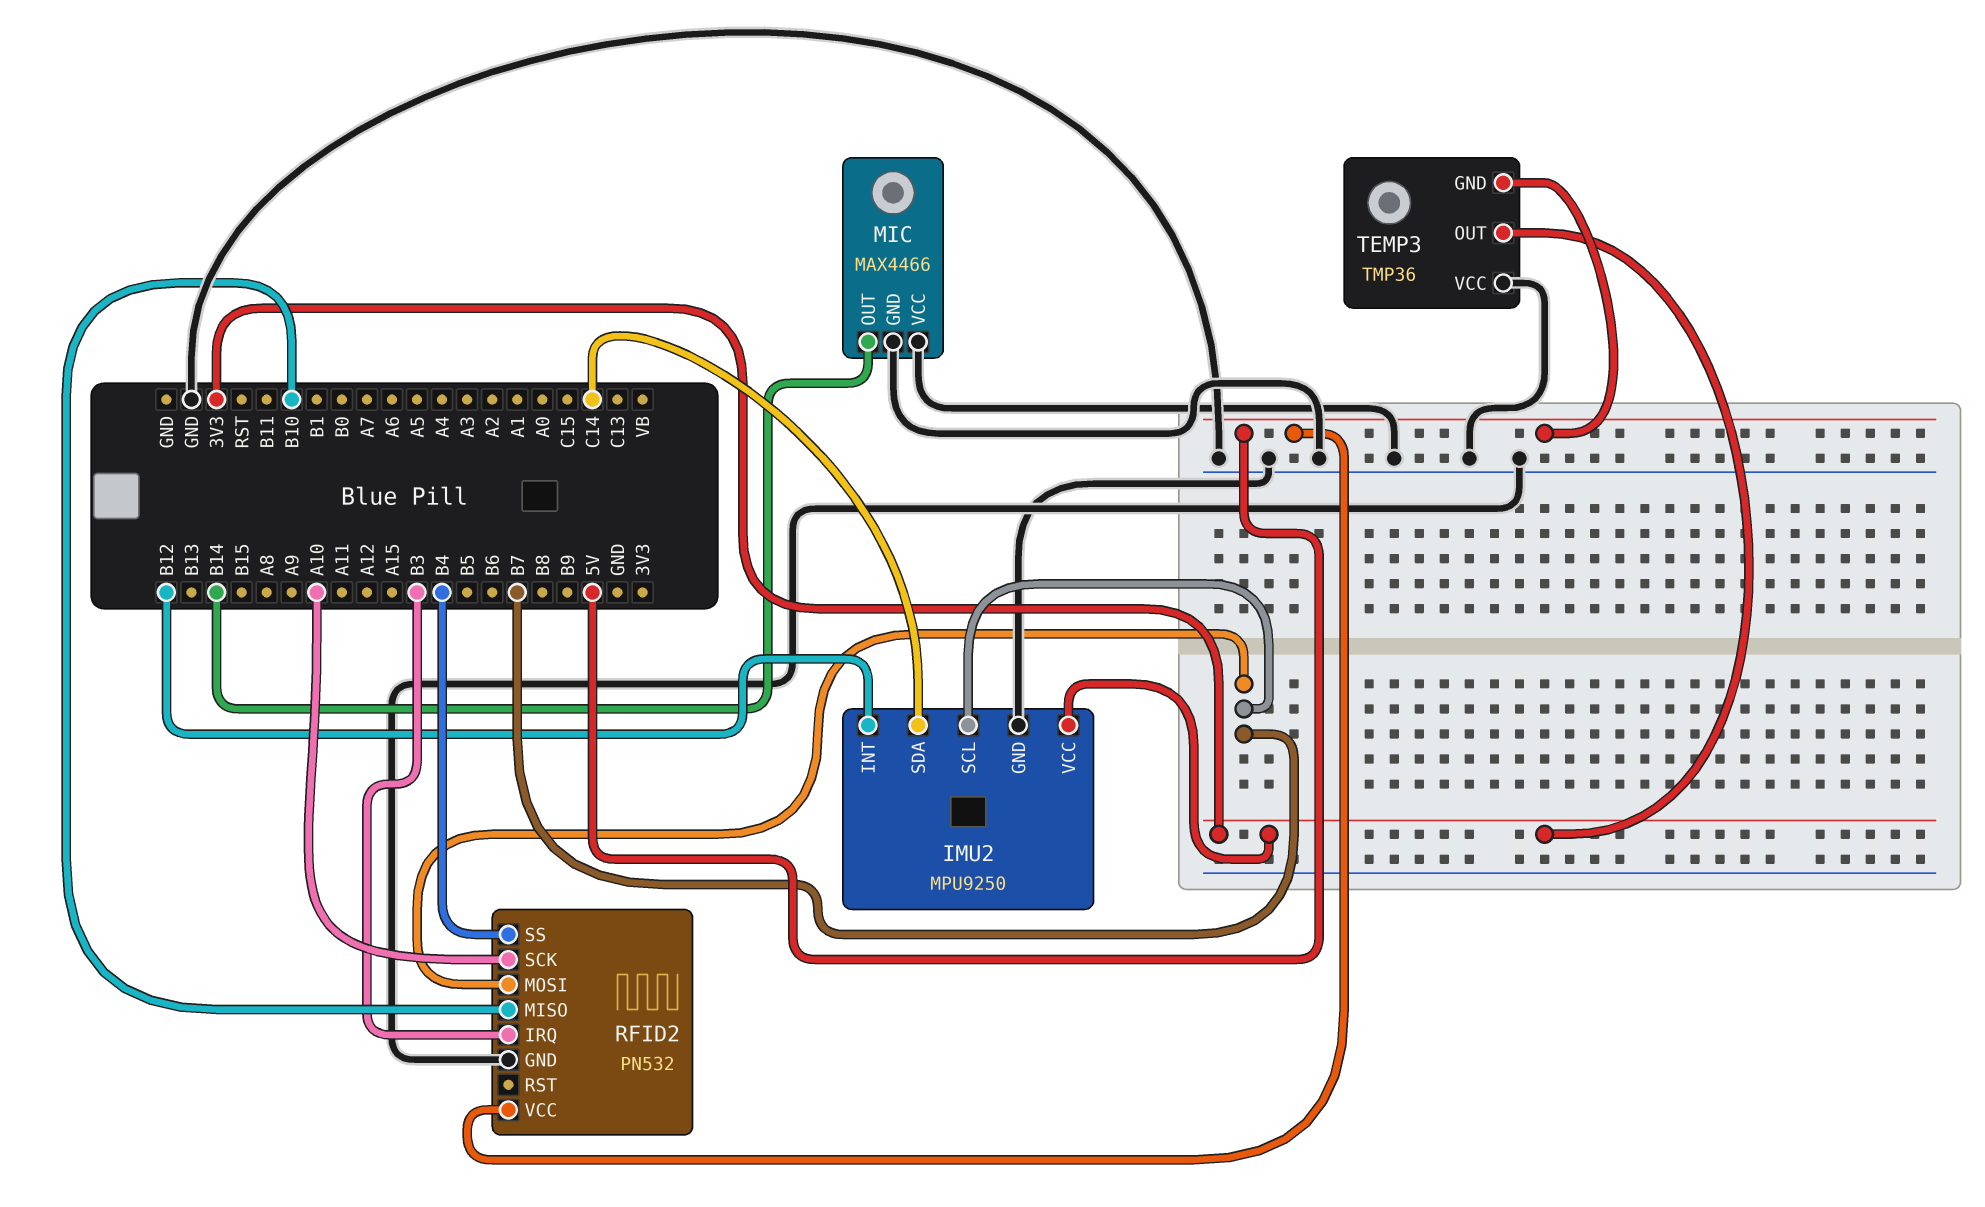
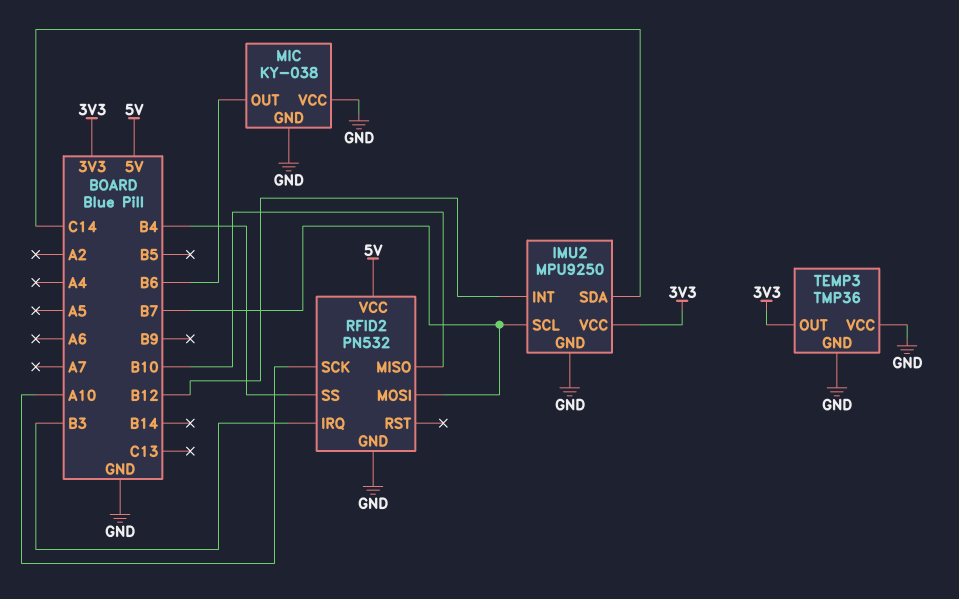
MIC: MAX4466 -> KY-038
MIC pin OUT: B14 -> B6
TEMP3 pin GND: 5V -> GND

